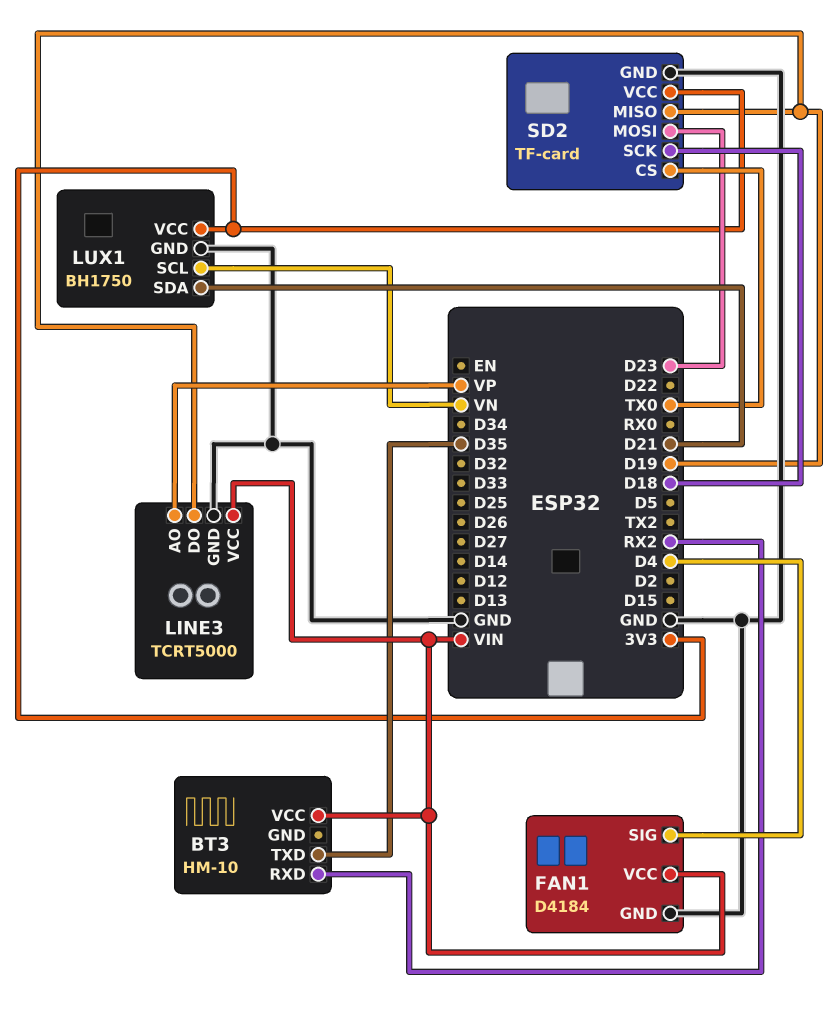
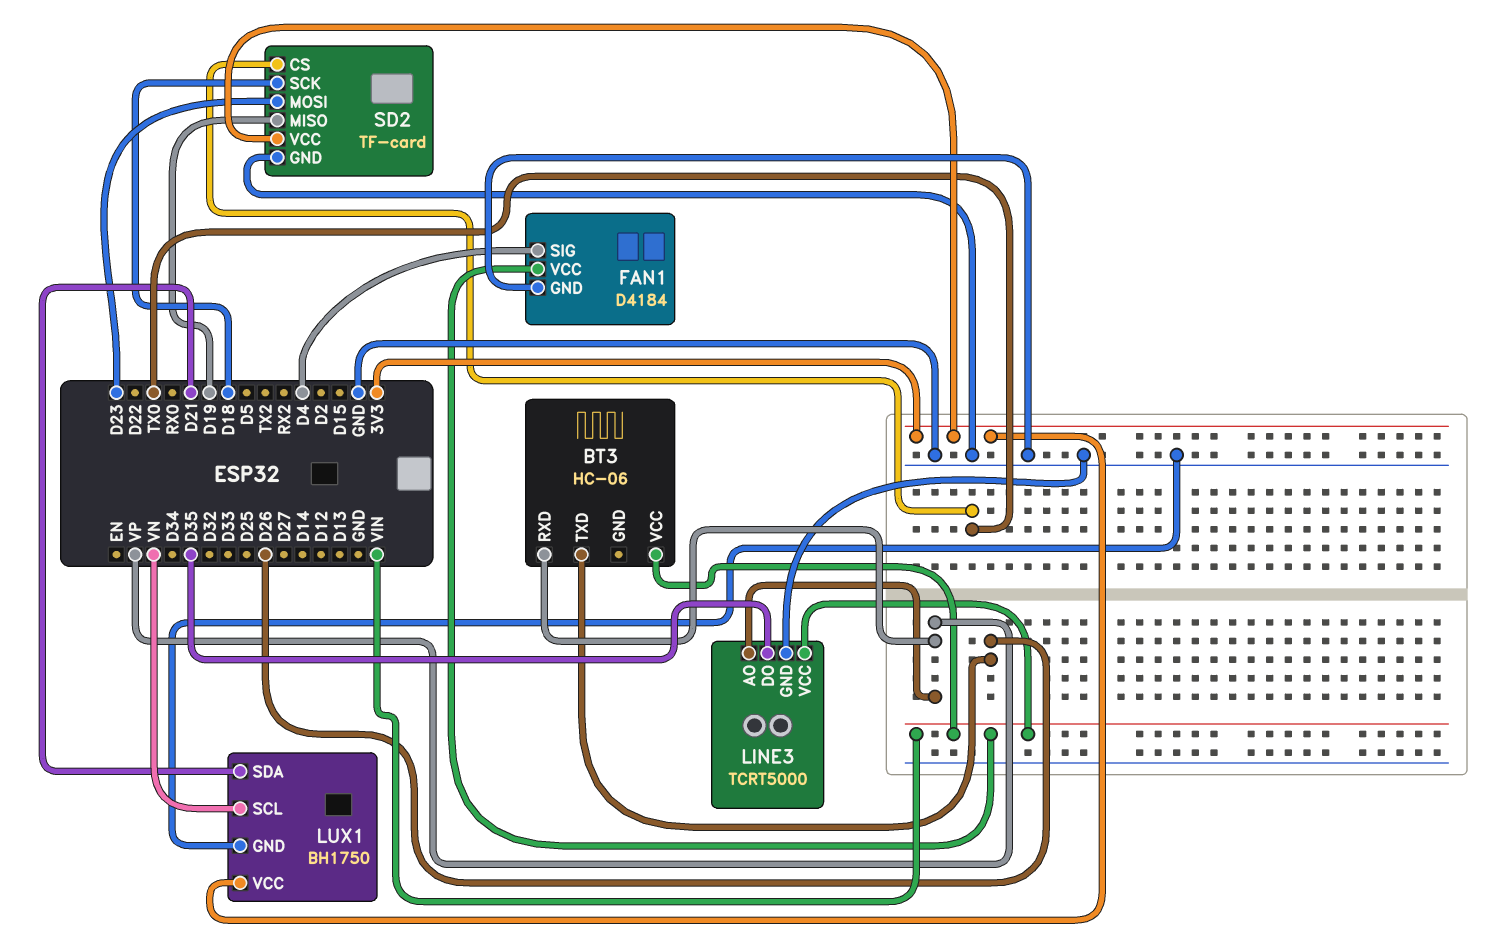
BT3: HM-10 -> HC-06
BT3 pin RXD: RX2 -> VP
BT3 pin TXD: D35 -> D26
LINE3 pin DO: D19 -> D35

